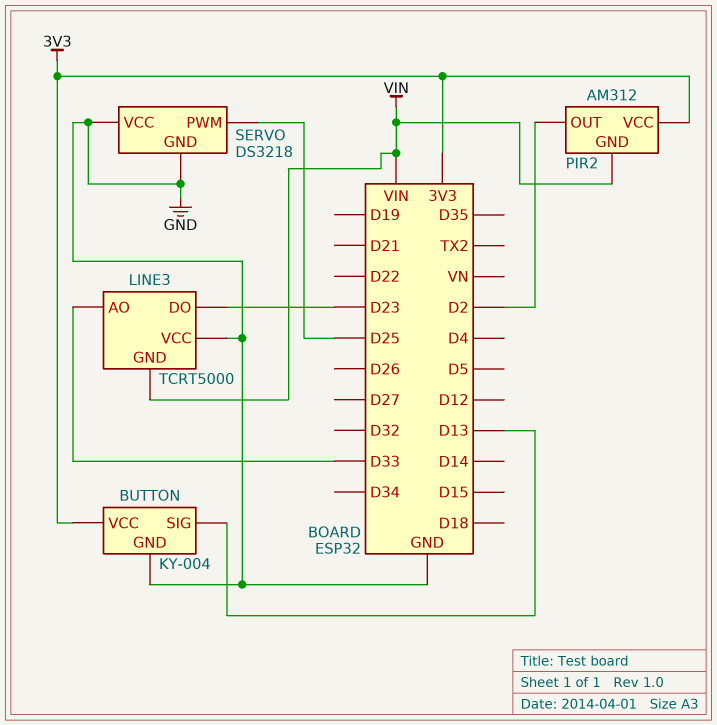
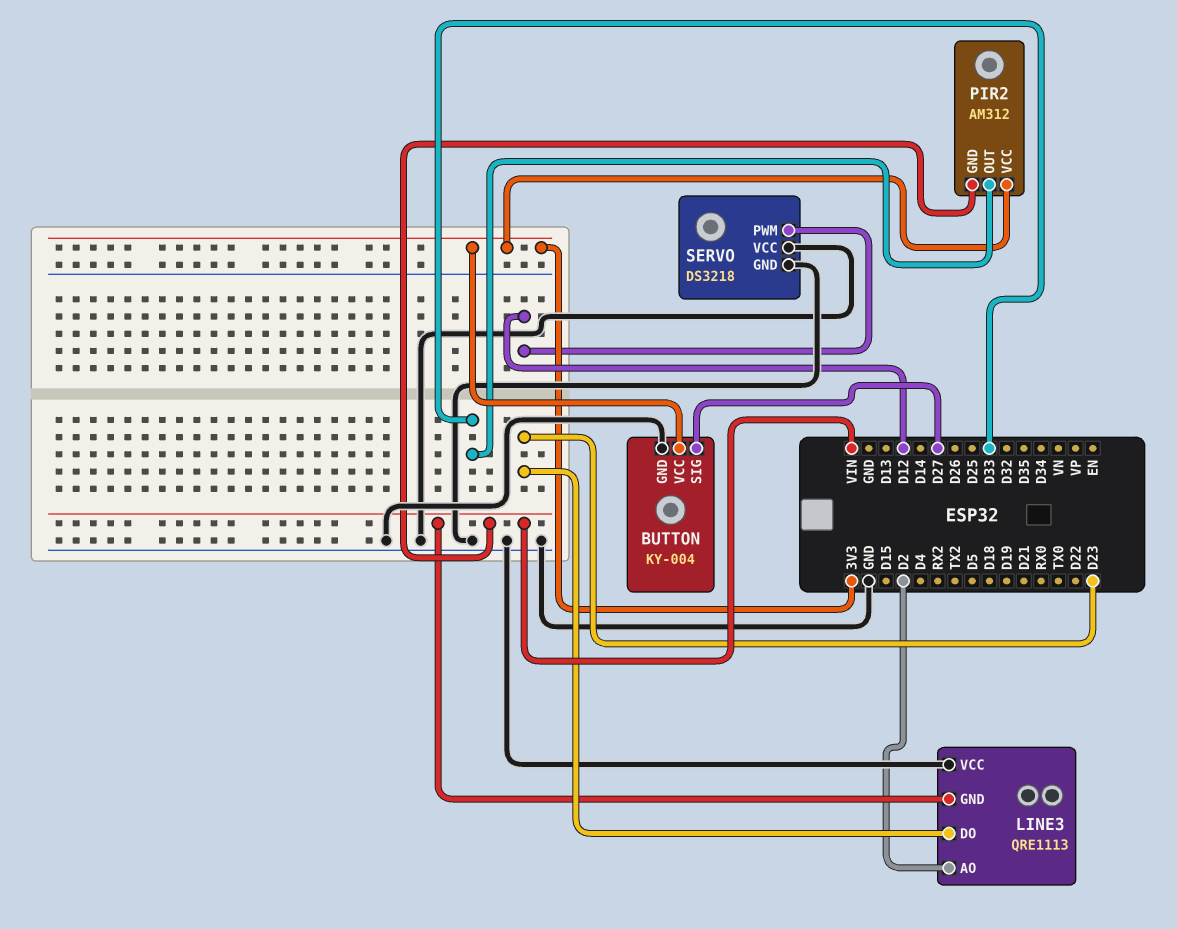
BUTTON pin SIG: D13 -> D27
LINE3: TCRT5000 -> QRE1113
LINE3 pin AO: D33 -> D2
PIR2 pin OUT: D2 -> D33
SERVO pin PWM: D25 -> D12

